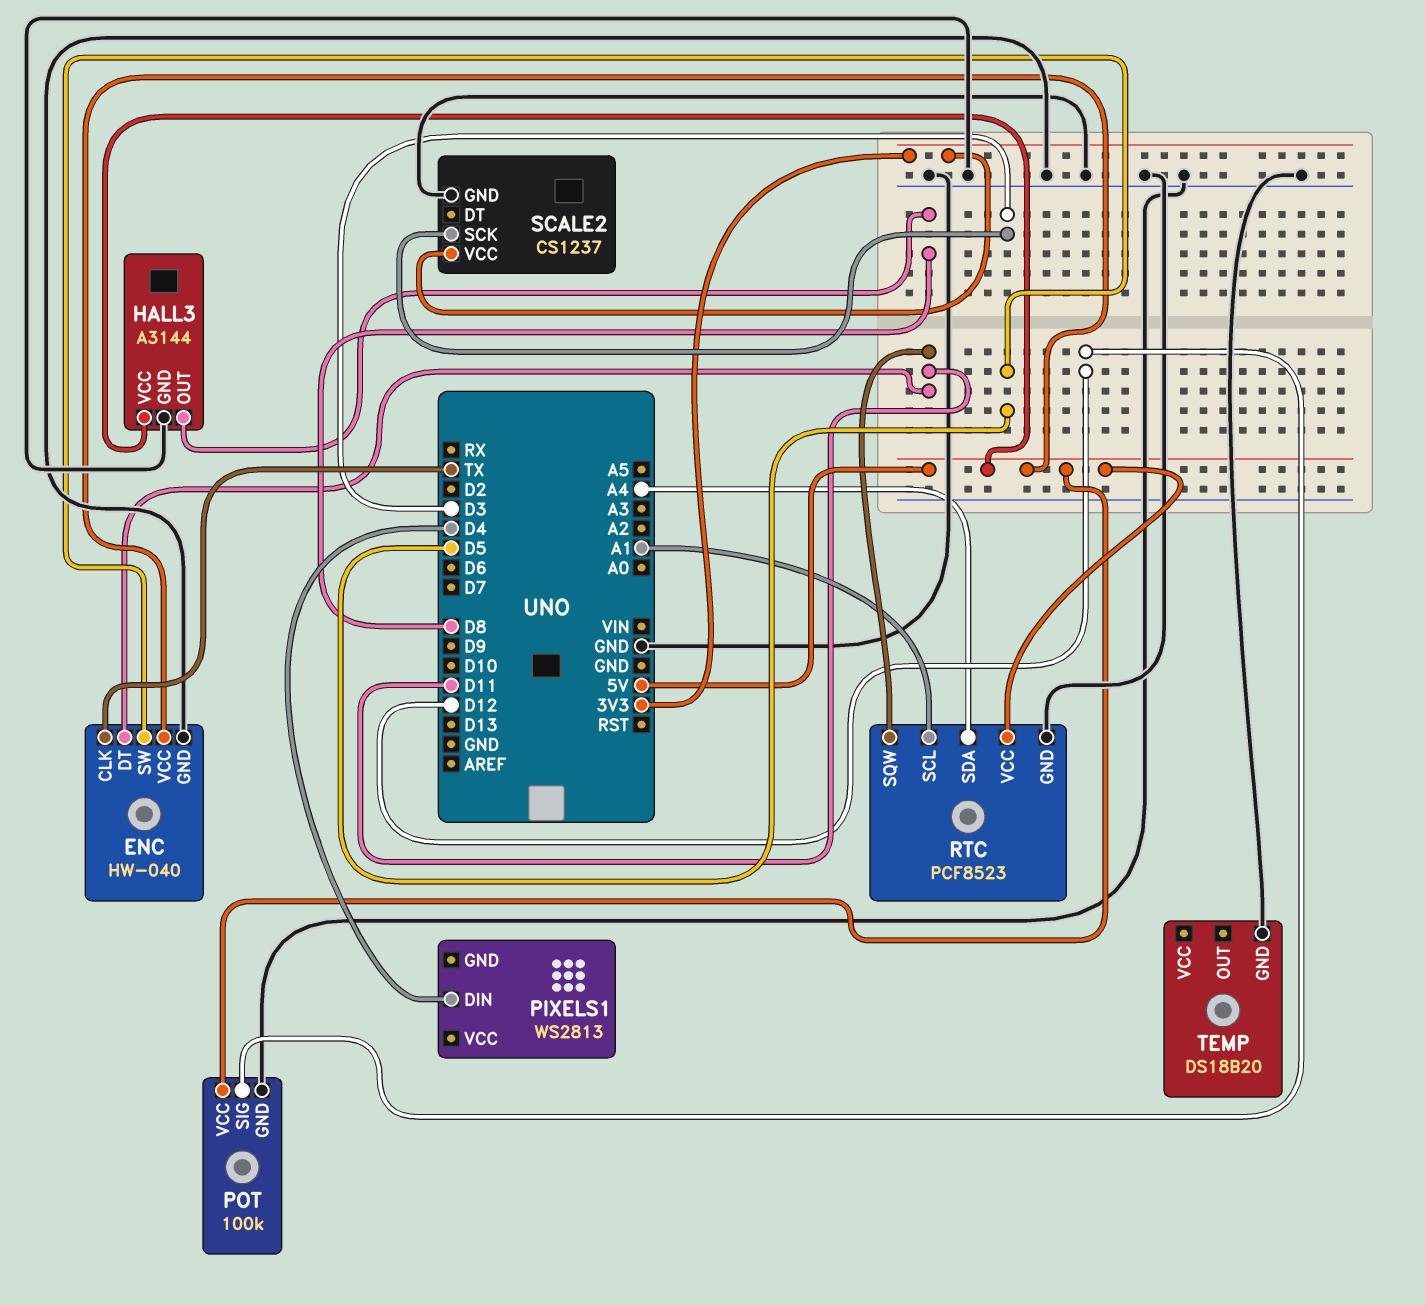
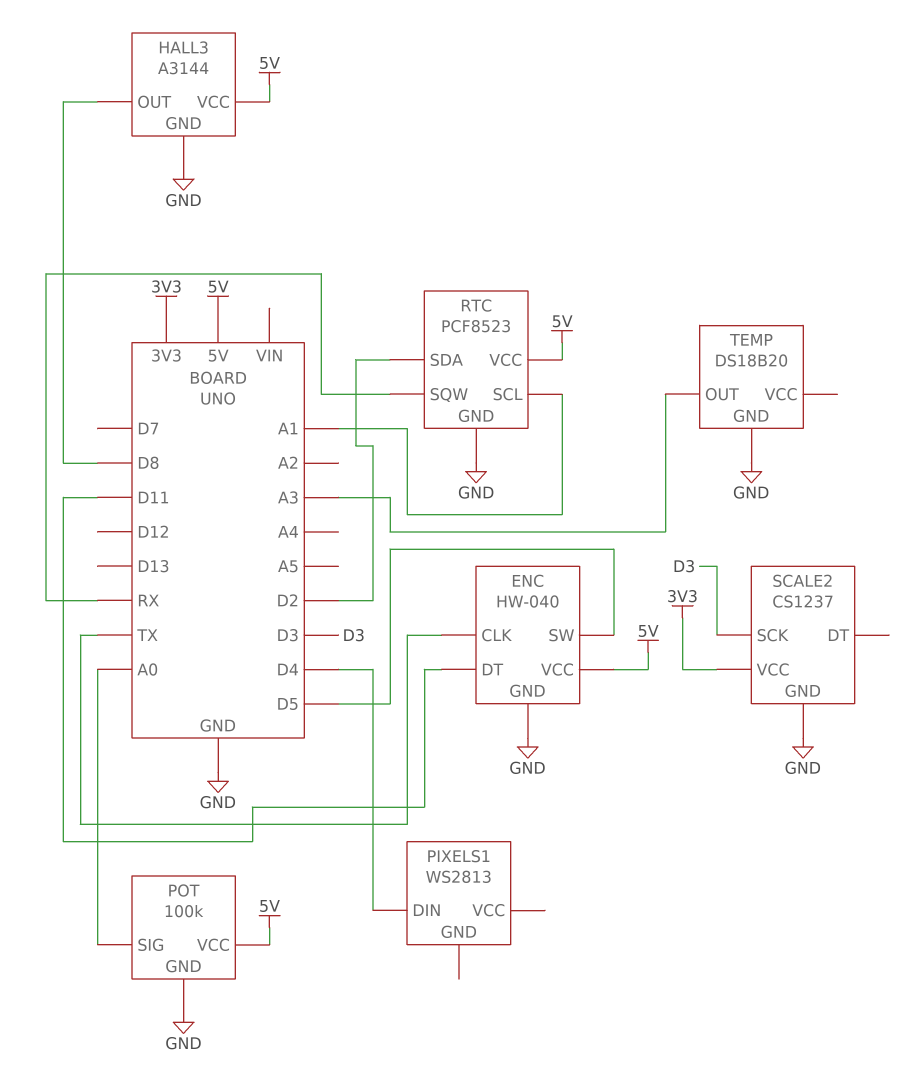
POT pin SIG: D12 -> A0
RTC pin SDA: A4 -> D2
RTC pin SQW: D11 -> RX
TEMP pin OUT: none -> A3

